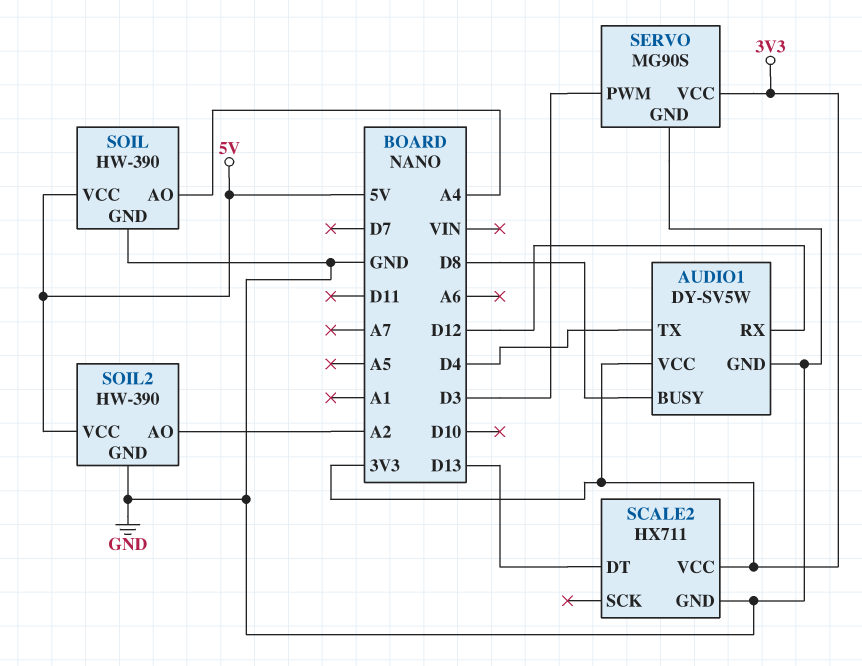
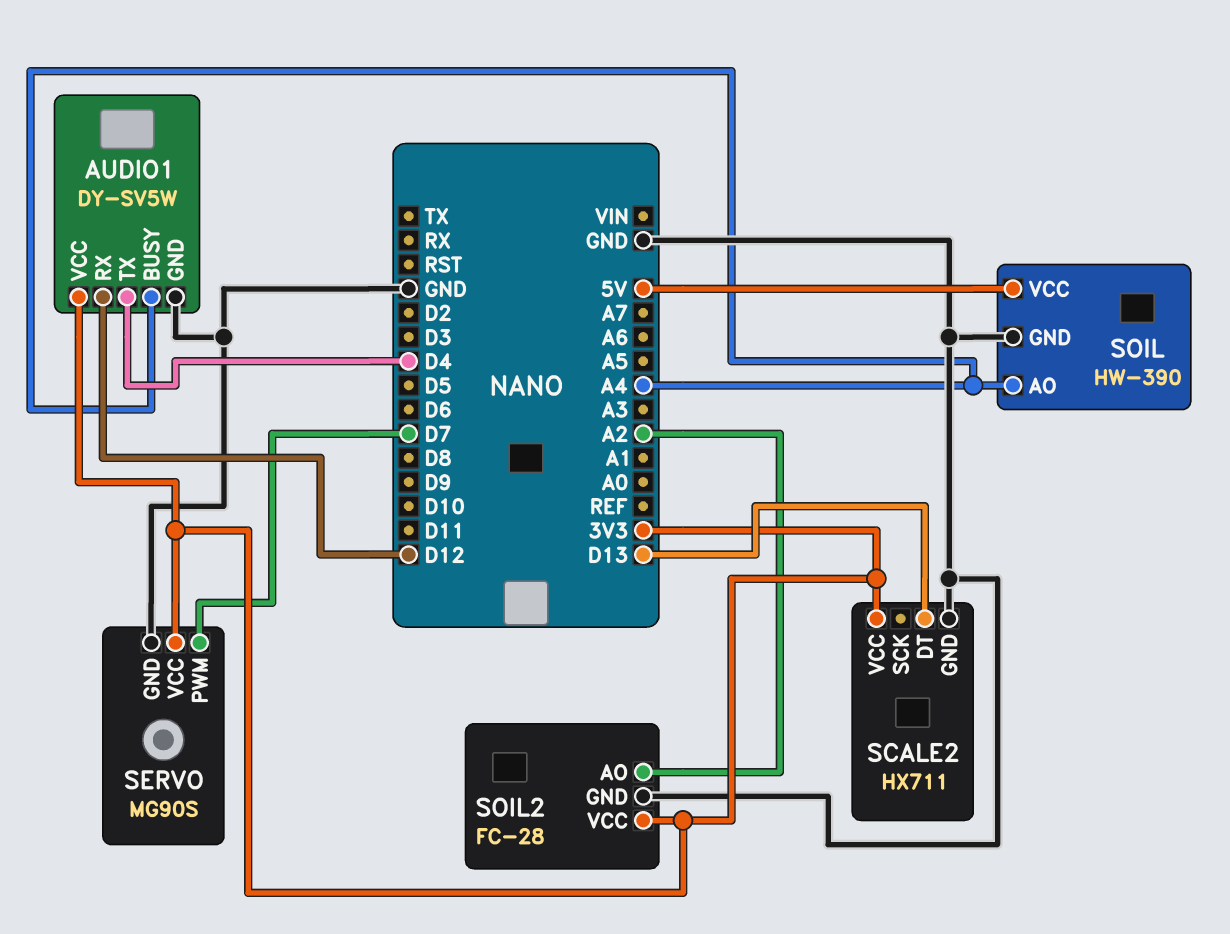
AUDIO1 pin BUSY: D8 -> A4
SERVO pin PWM: D3 -> D7
SOIL2: HW-390 -> FC-28
SOIL2 pin VCC: 5V -> 3V3

